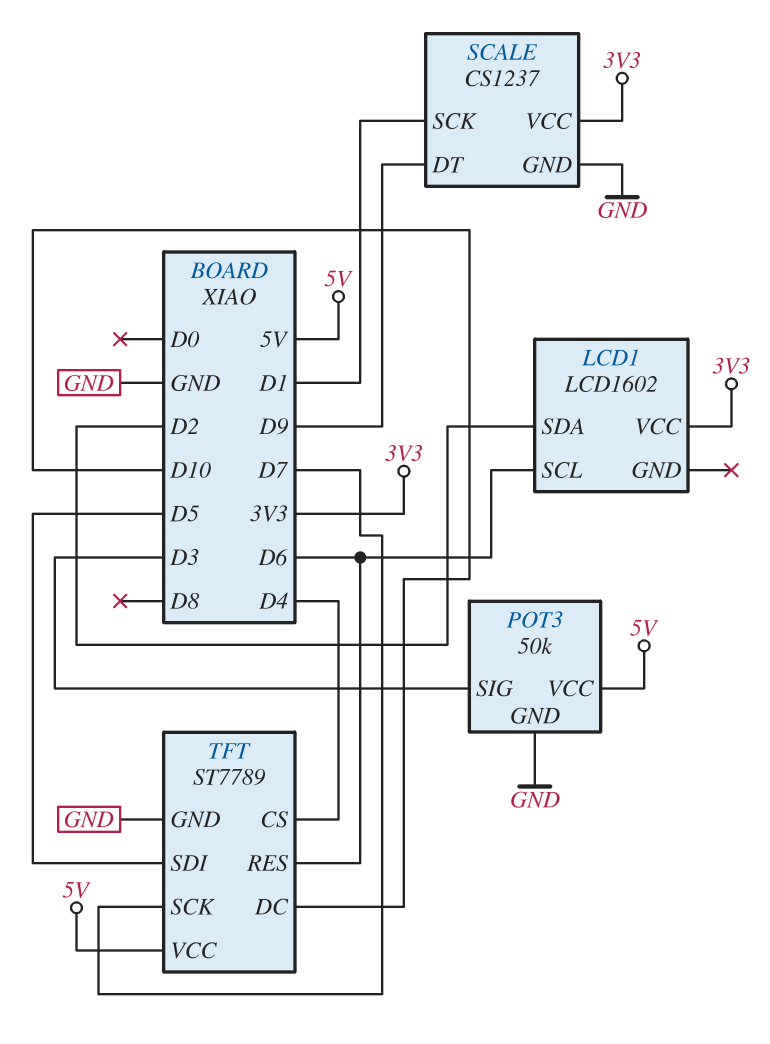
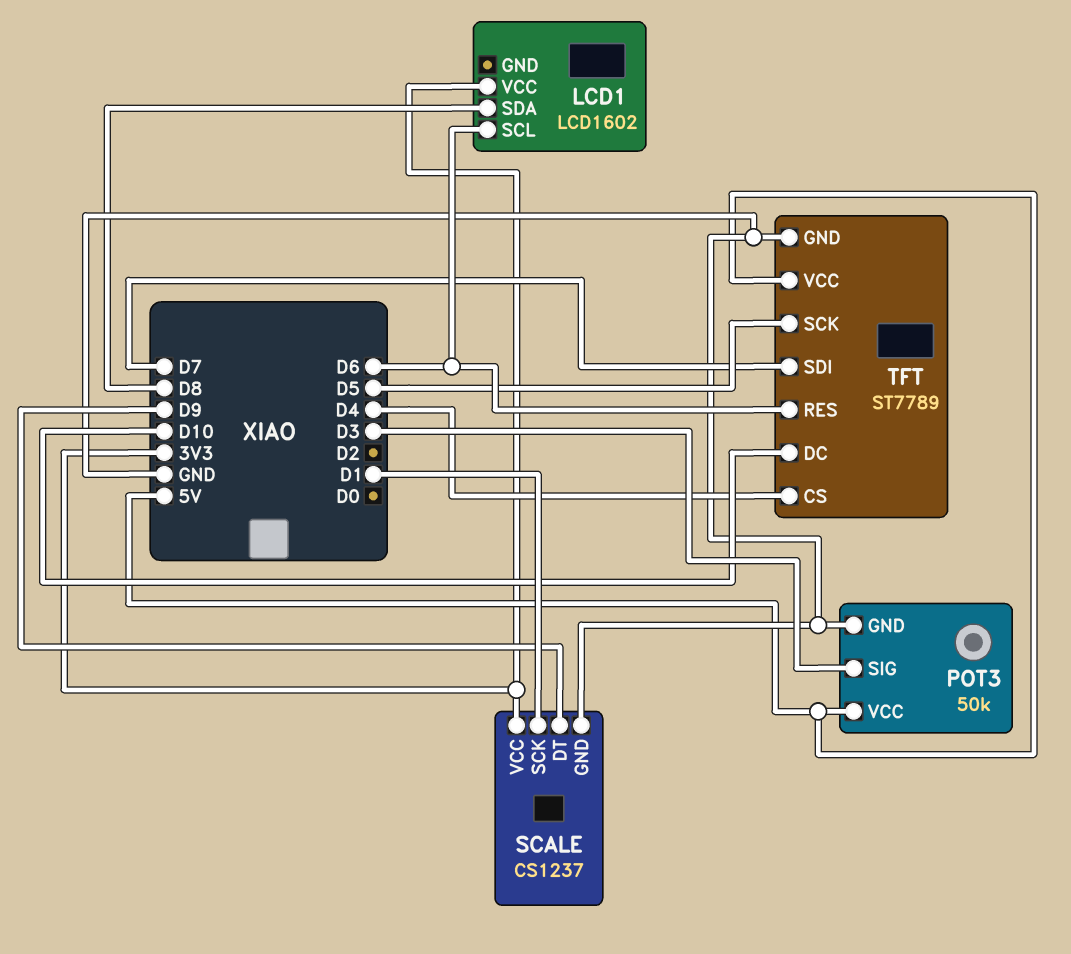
LCD1 pin SDA: D2 -> D8
TFT pin SCK: D7 -> D5
TFT pin SDI: D5 -> D7

